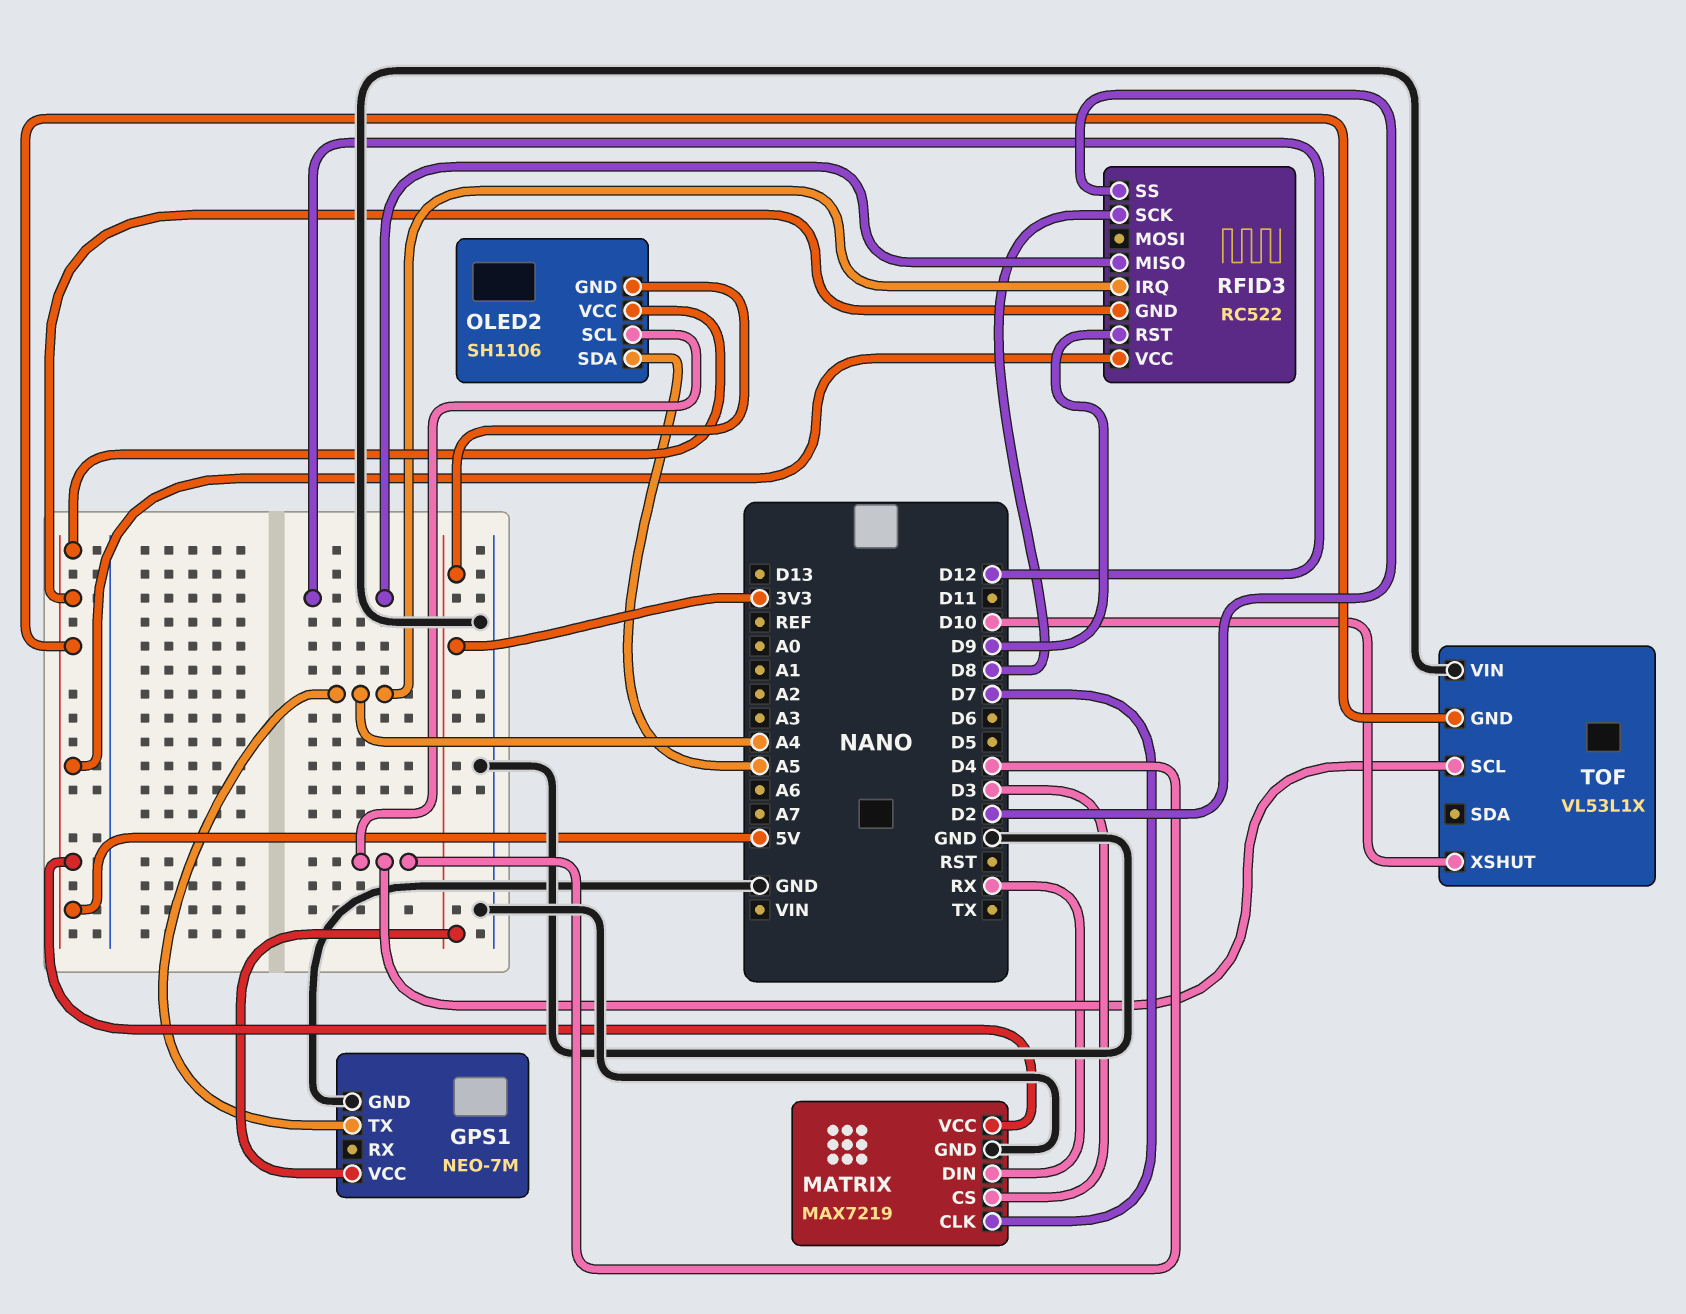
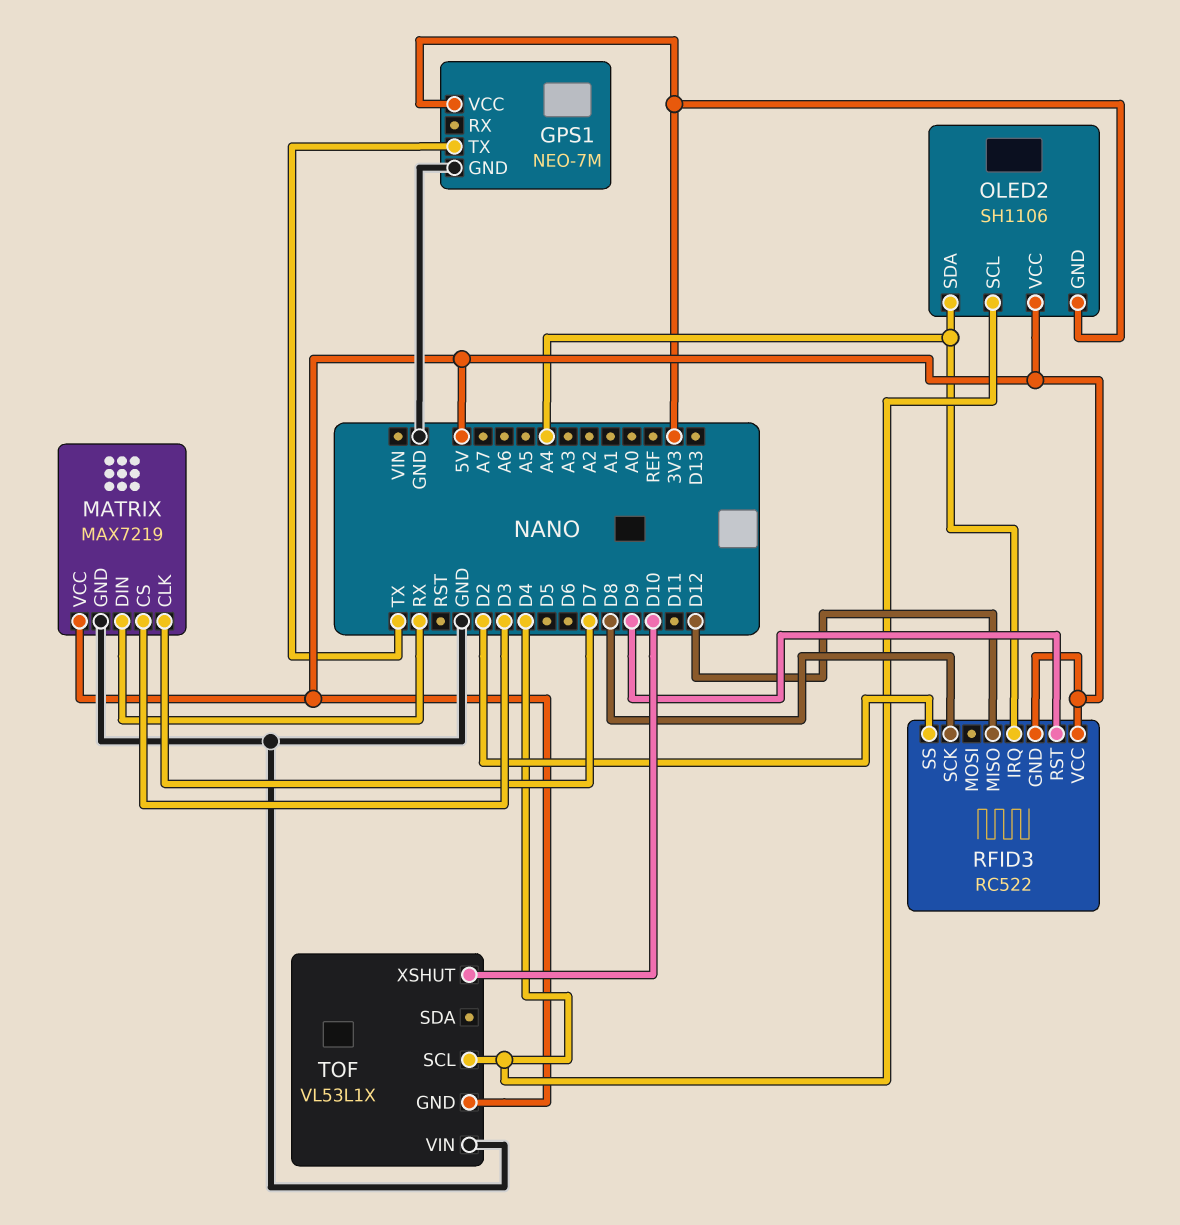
GPS1 pin TX: A4 -> TX
OLED2 pin SDA: A5 -> A4

